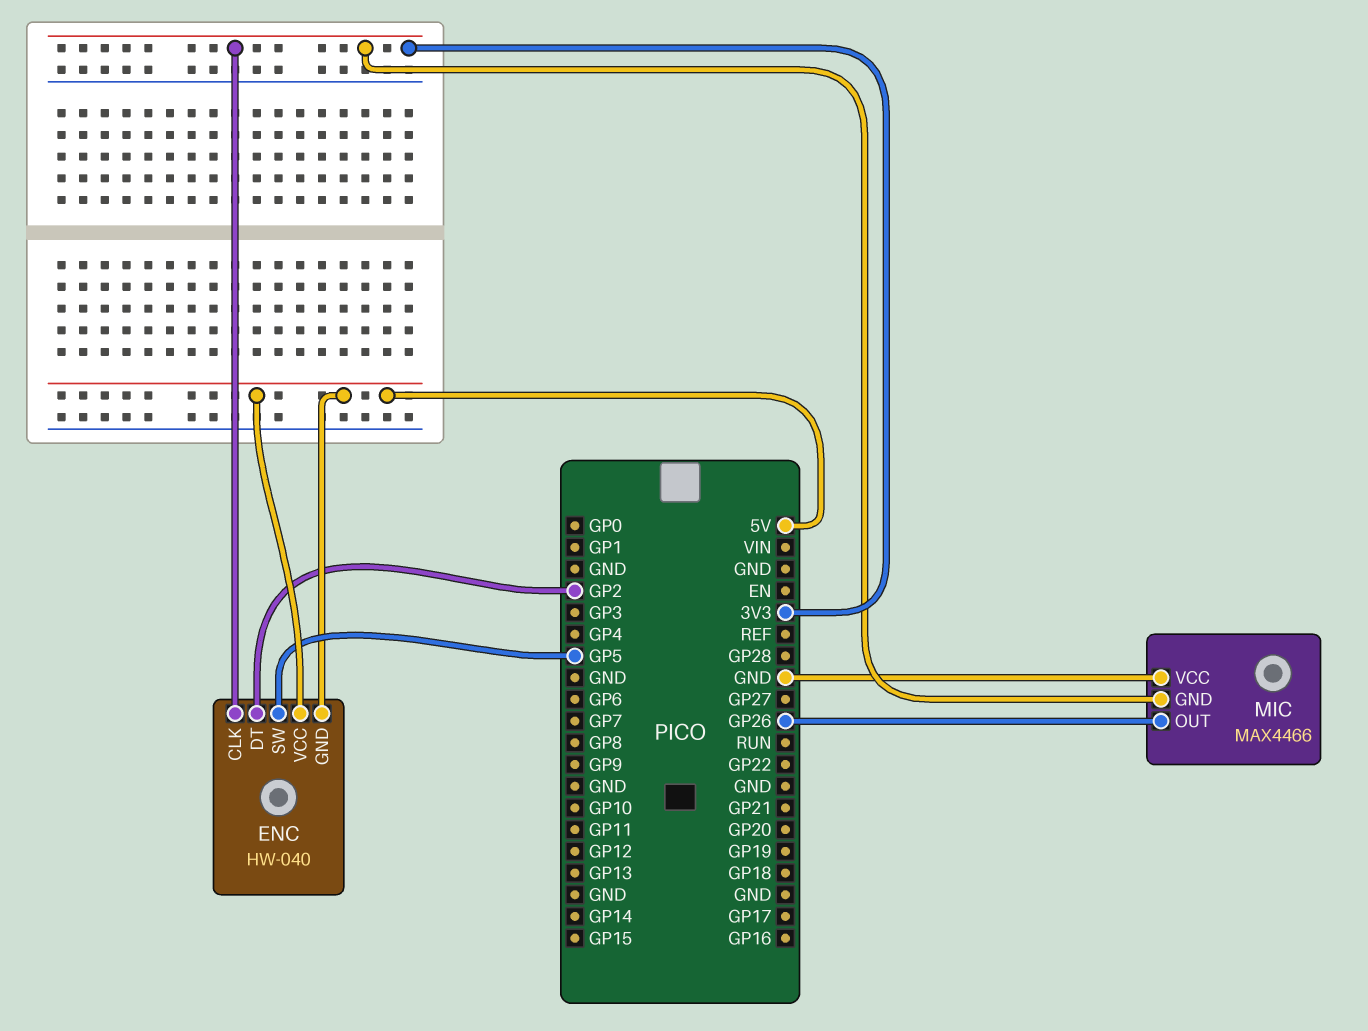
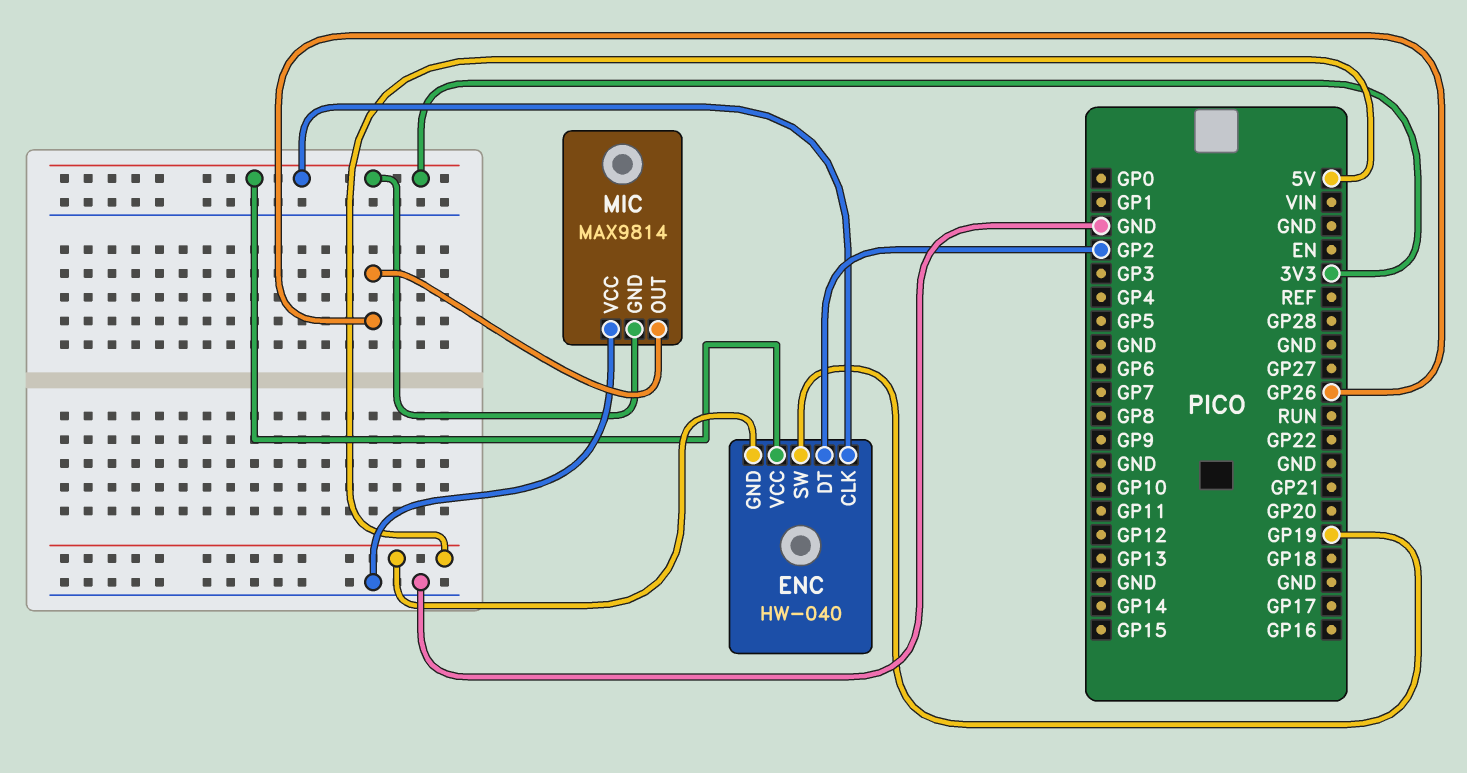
ENC pin SW: GP5 -> GP19
ENC pin VCC: 5V -> 3V3
MIC: MAX4466 -> MAX9814

